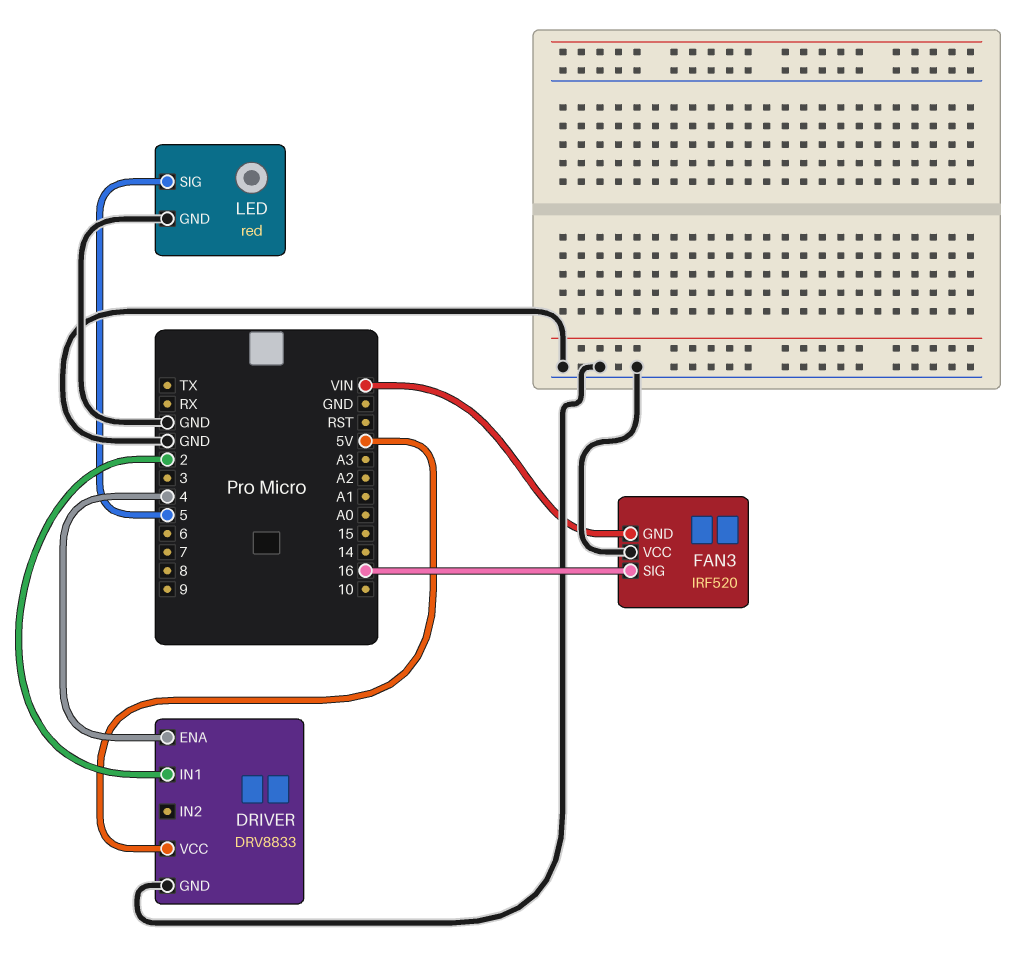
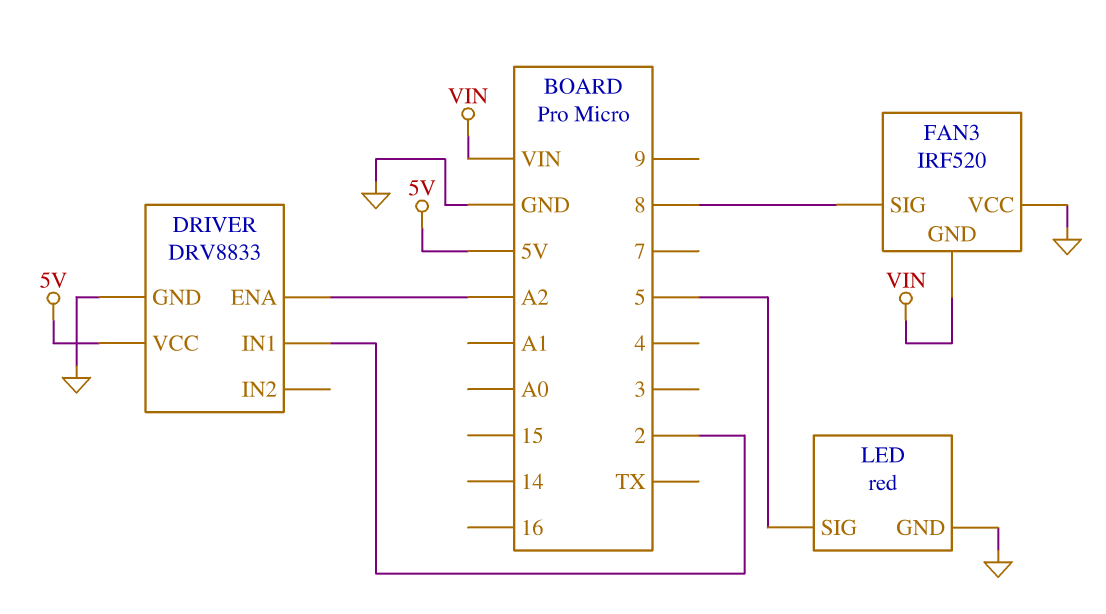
DRIVER pin ENA: 4 -> A2
FAN3 pin SIG: 16 -> 8

